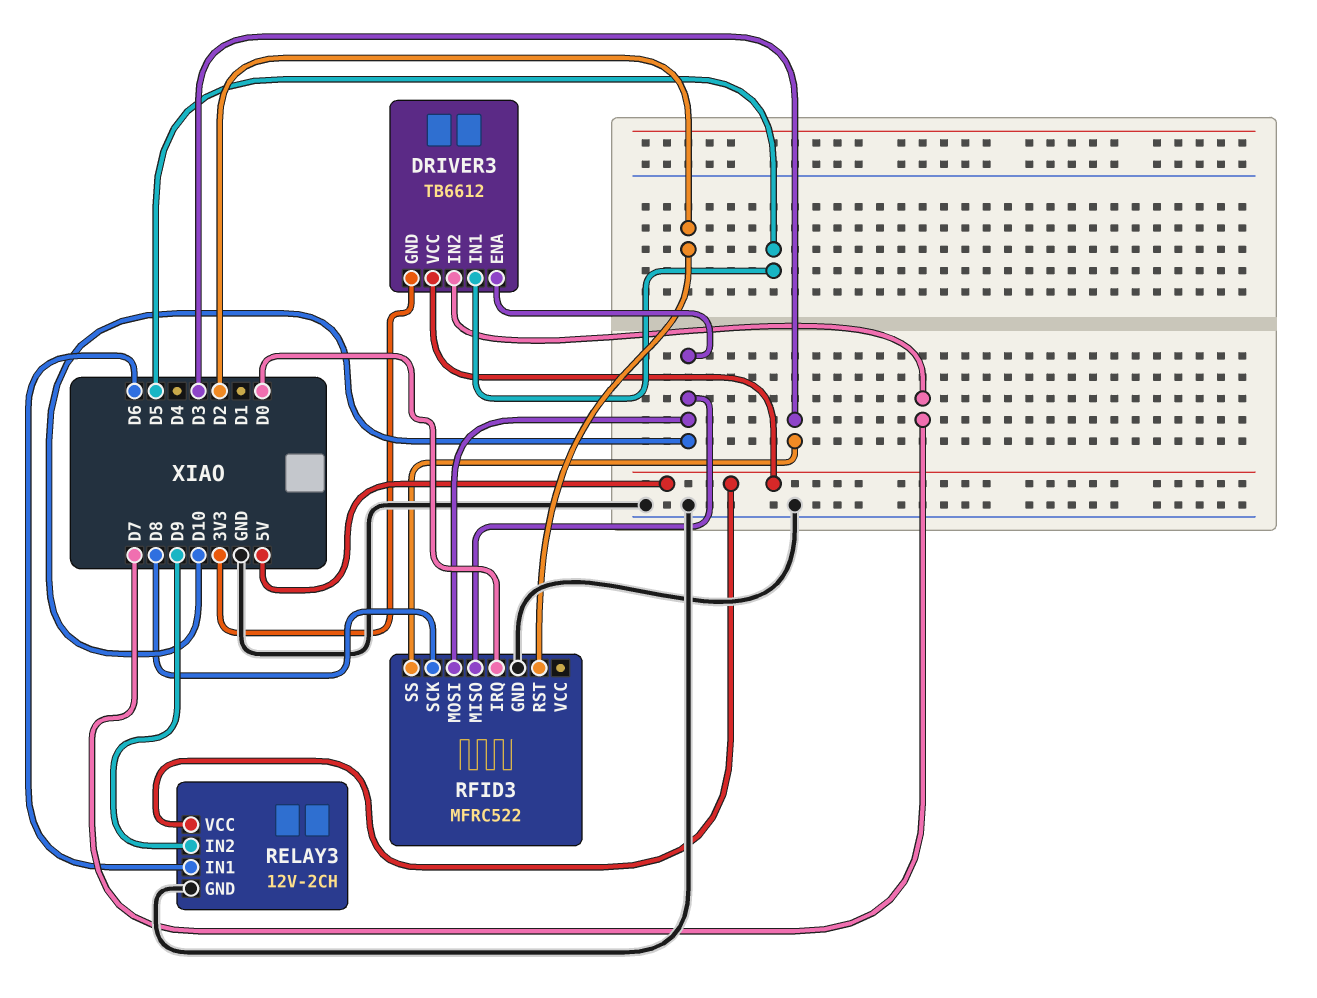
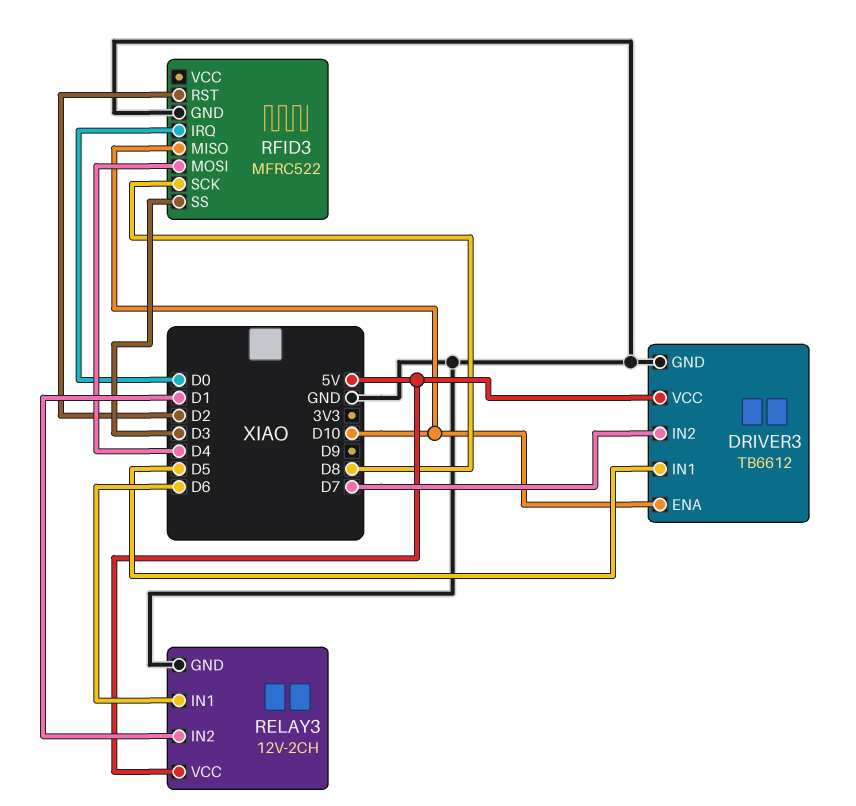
DRIVER3 pin GND: 3V3 -> GND
RELAY3 pin IN2: D9 -> D1
RFID3 pin MOSI: D10 -> D4

